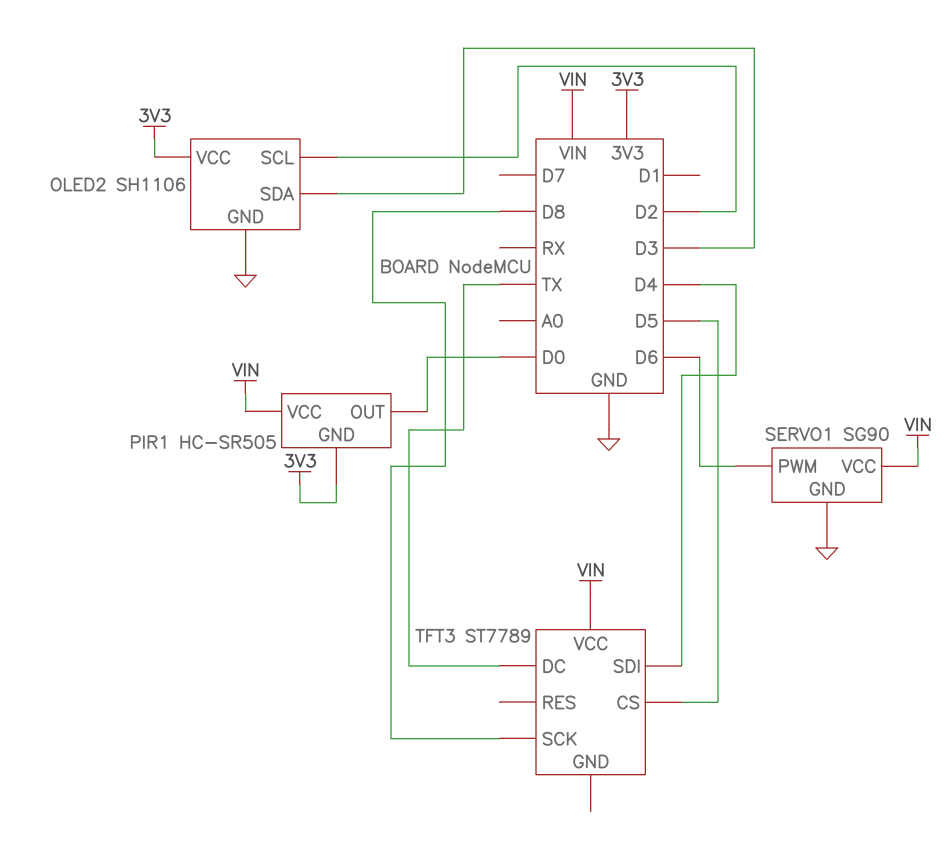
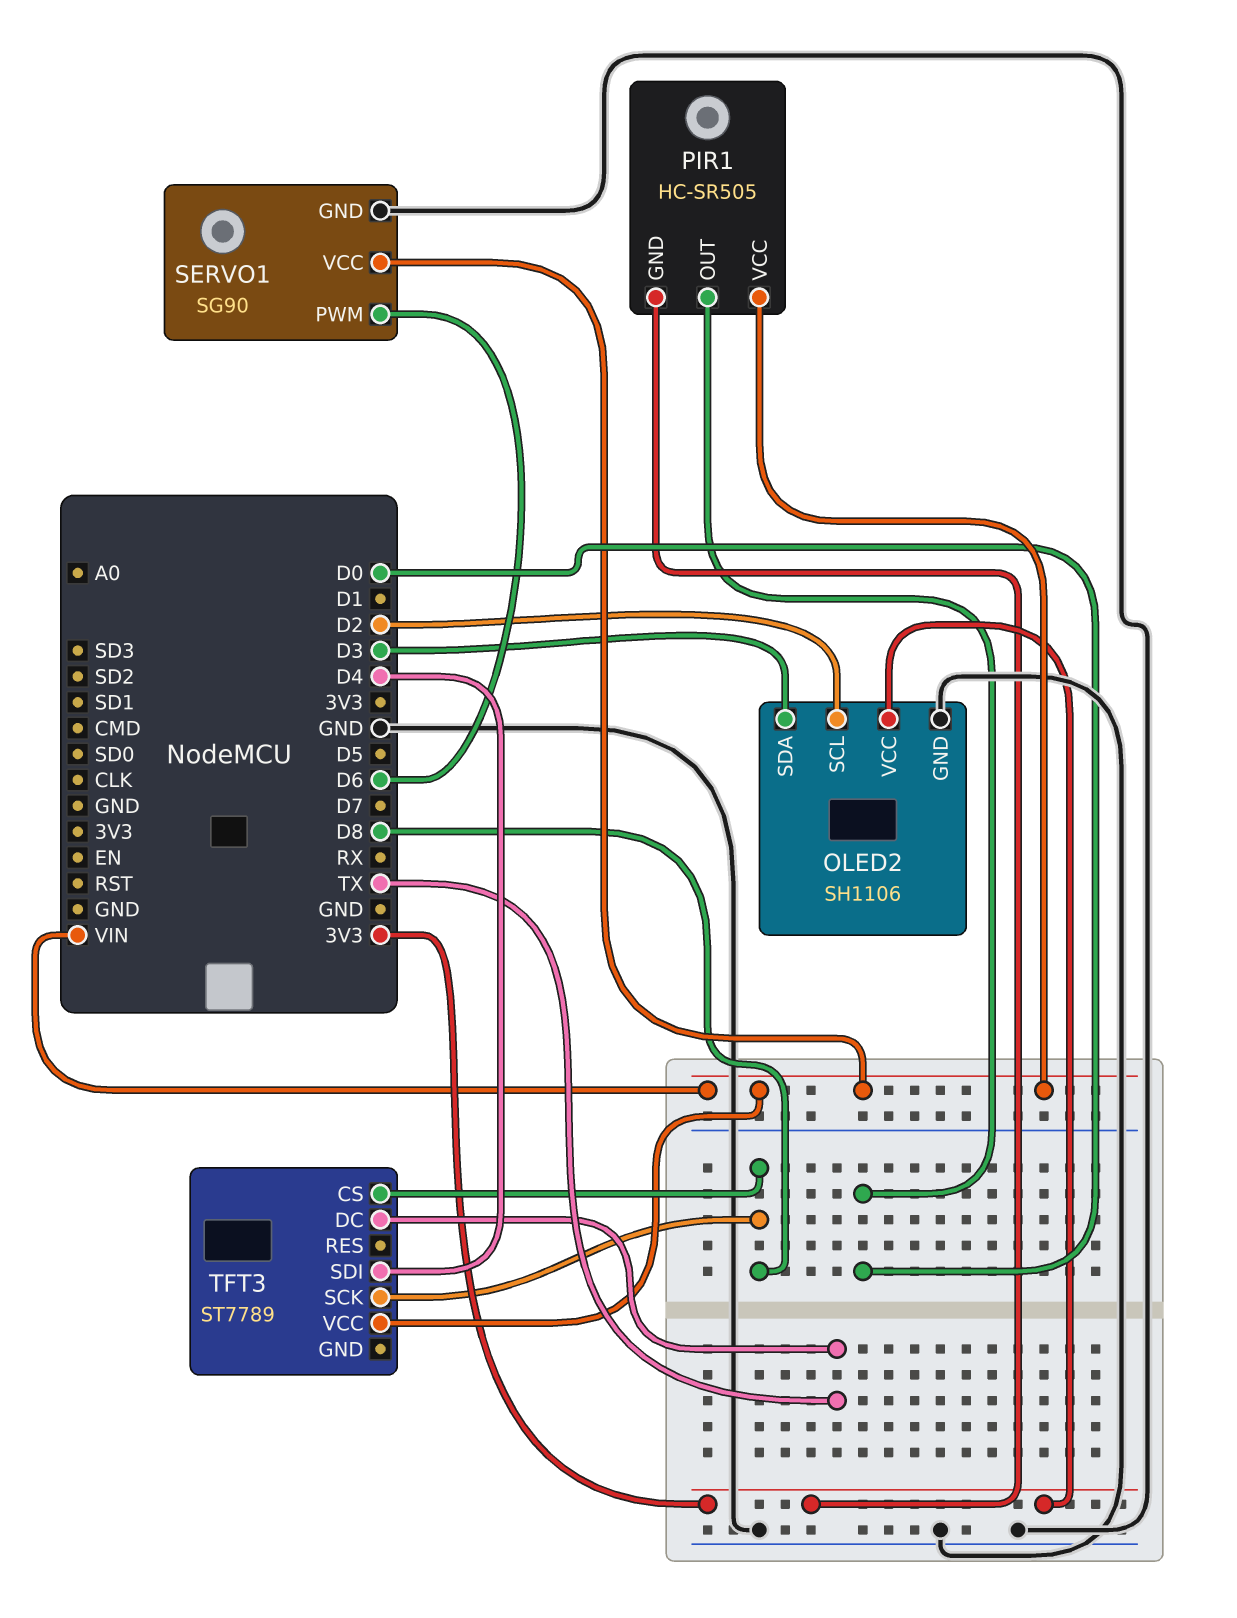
TFT3 pin CS: D5 -> D8

